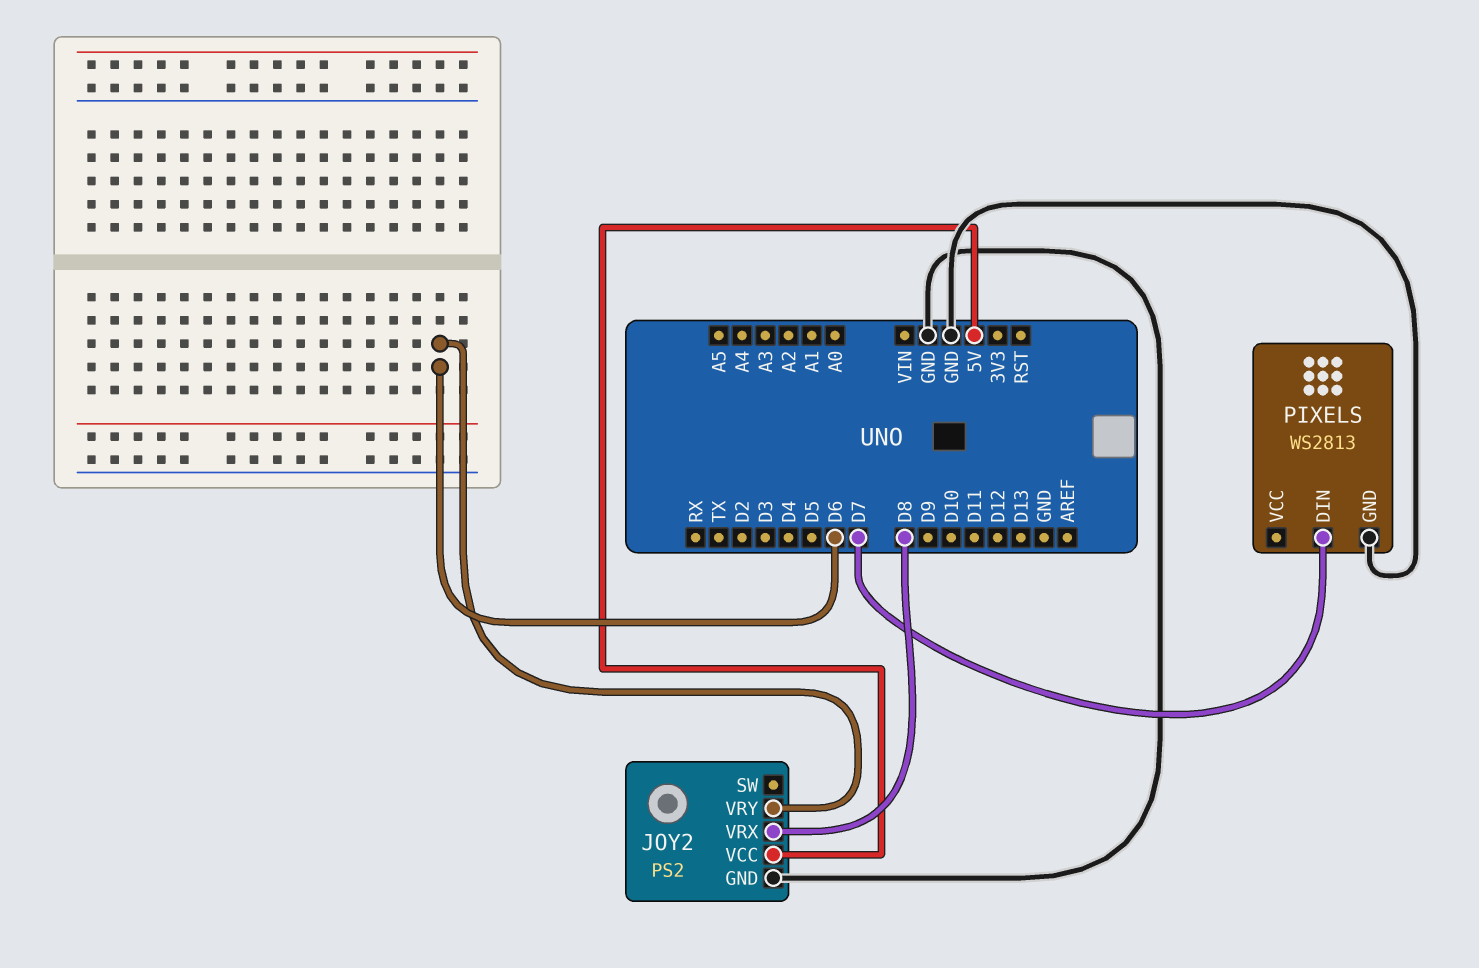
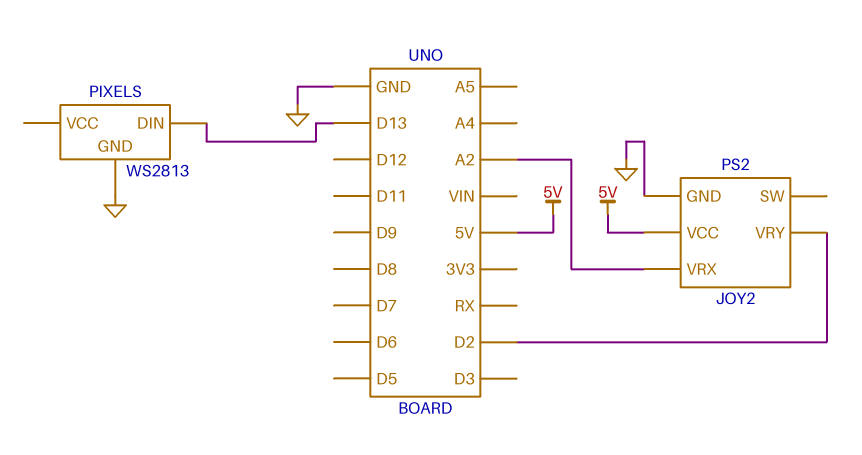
JOY2 pin VRX: D8 -> A2
JOY2 pin VRY: D6 -> D2
PIXELS pin DIN: D7 -> D13

